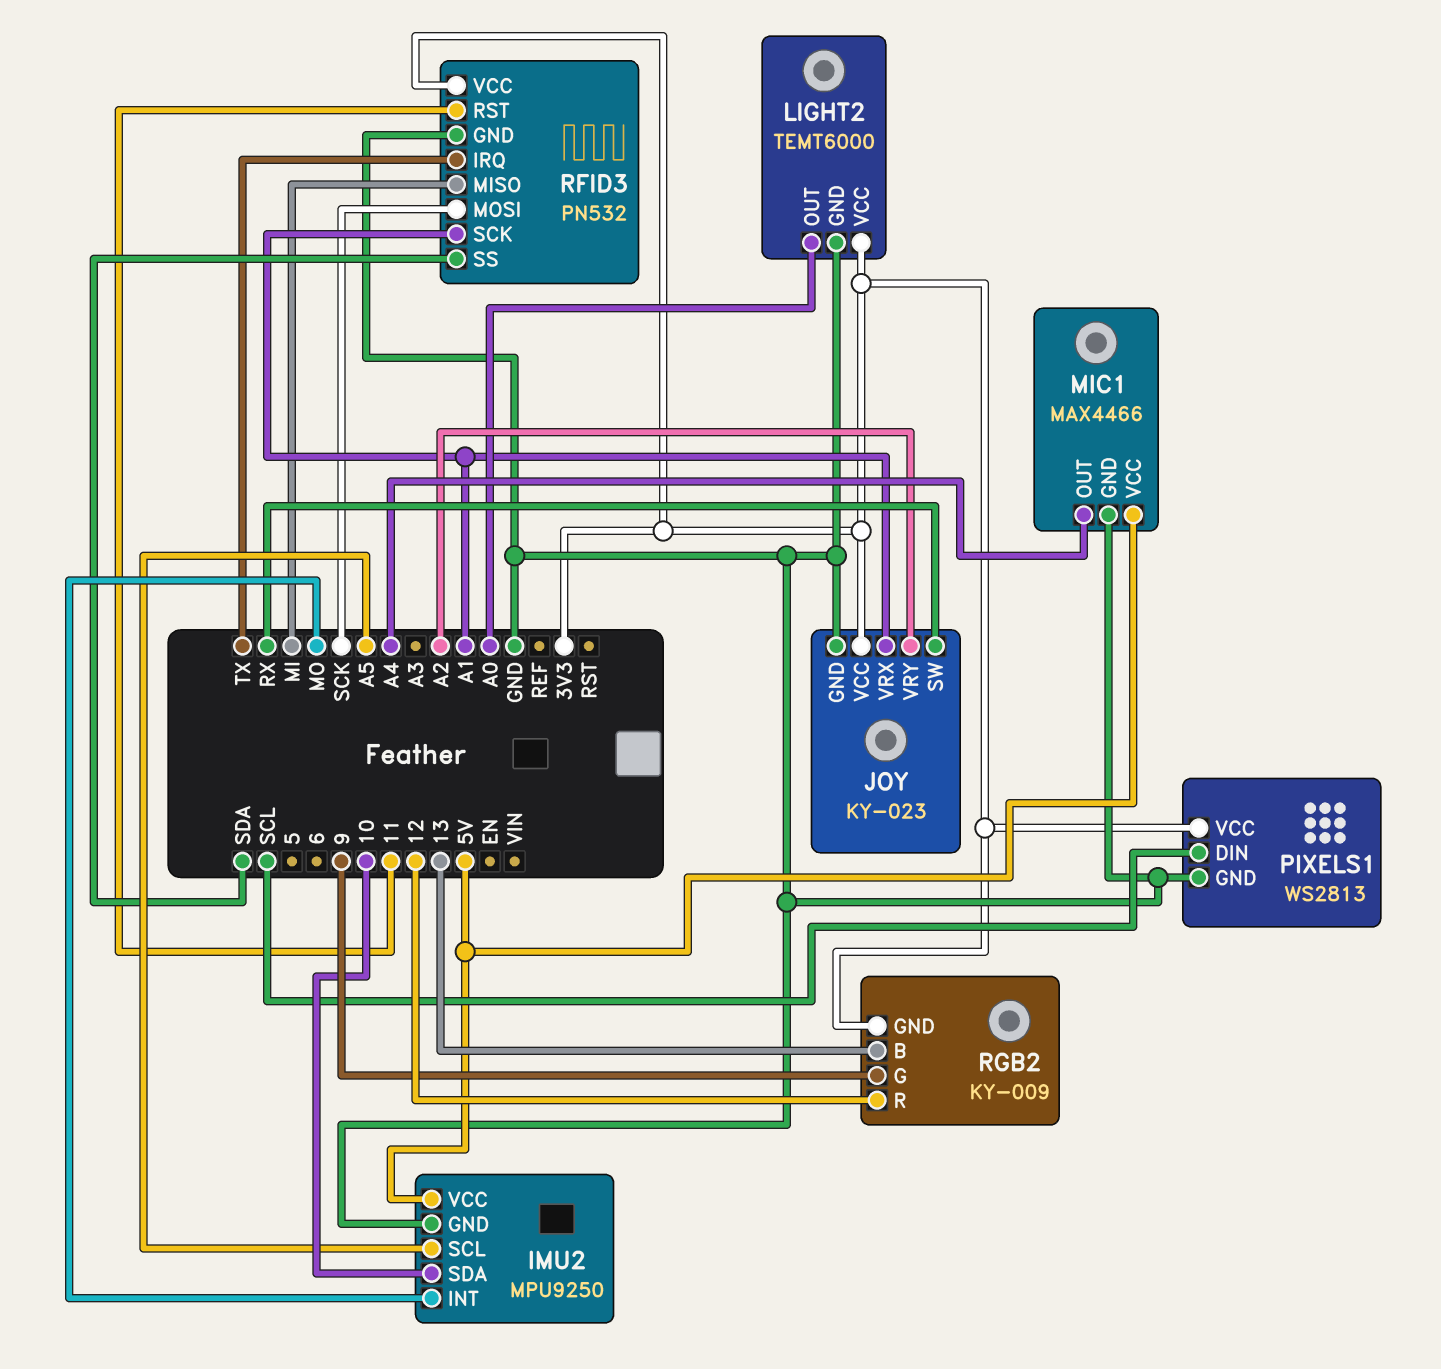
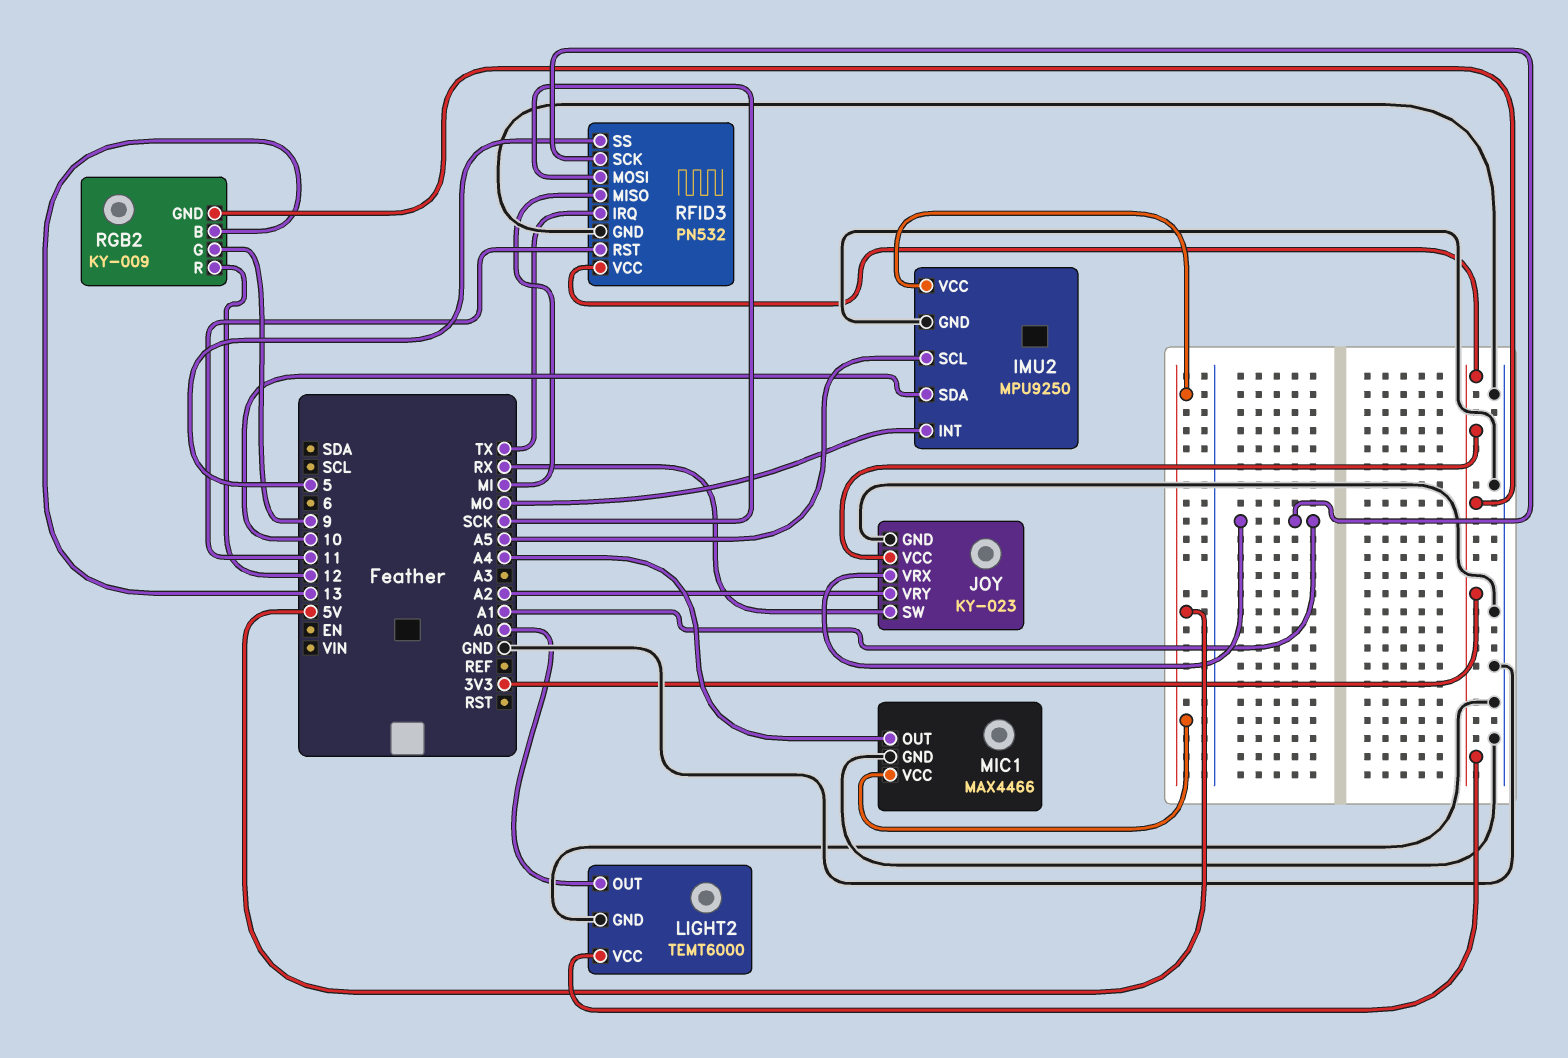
PIXELS1: WS2813 -> none
PIXELS1 pin DIN: SCL -> none
PIXELS1 pin GND: GND -> none
PIXELS1 pin VCC: 3V3 -> none
RFID3 pin SS: SDA -> 5

